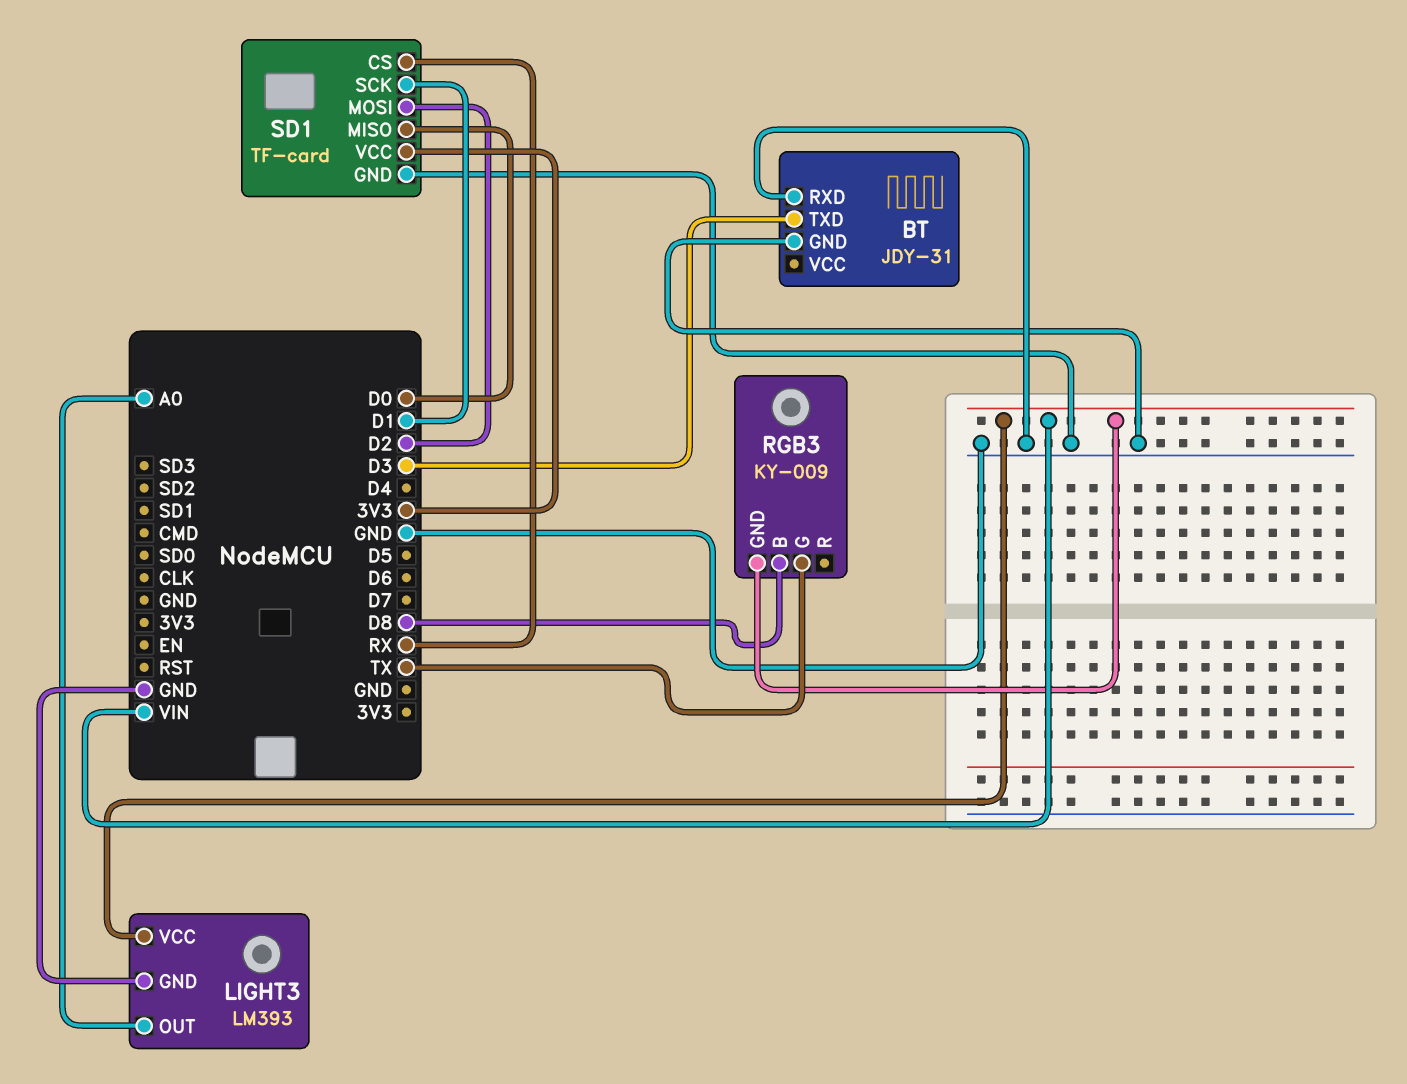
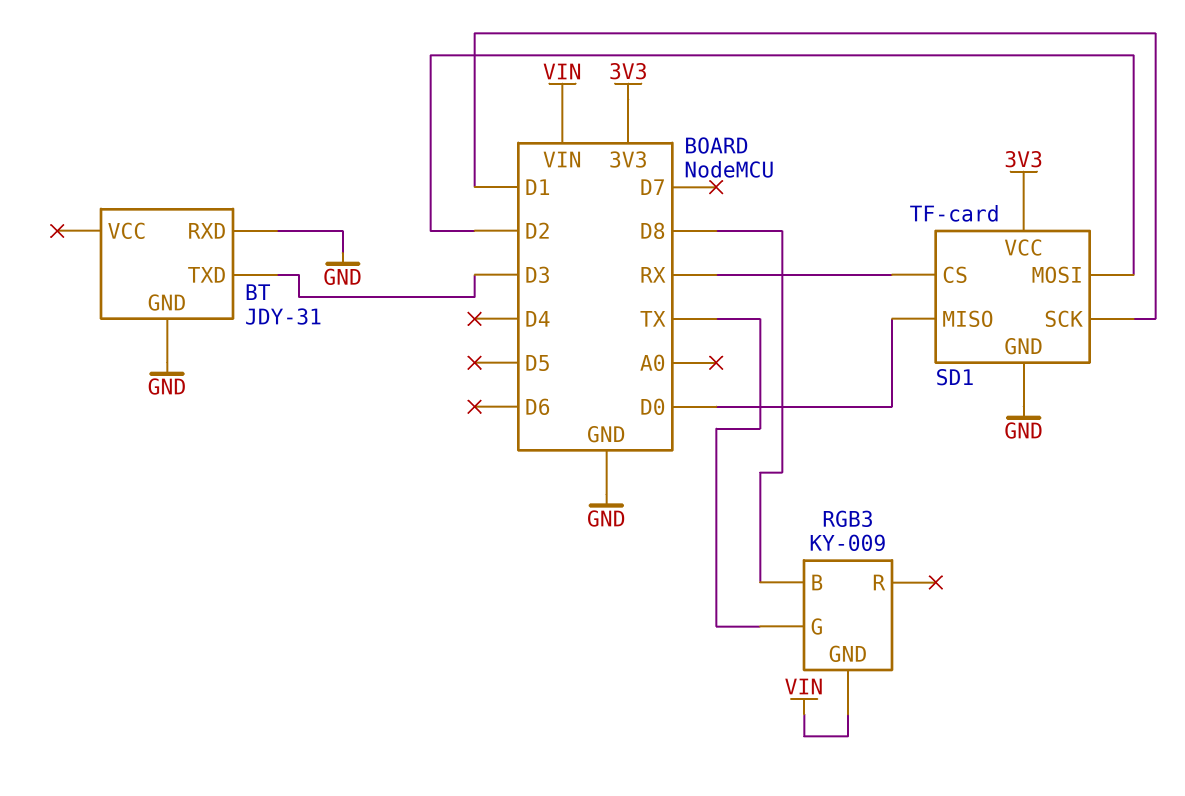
LIGHT3: LM393 -> none
LIGHT3 pin GND: GND -> none
LIGHT3 pin OUT: A0 -> none
LIGHT3 pin VCC: VIN -> none

